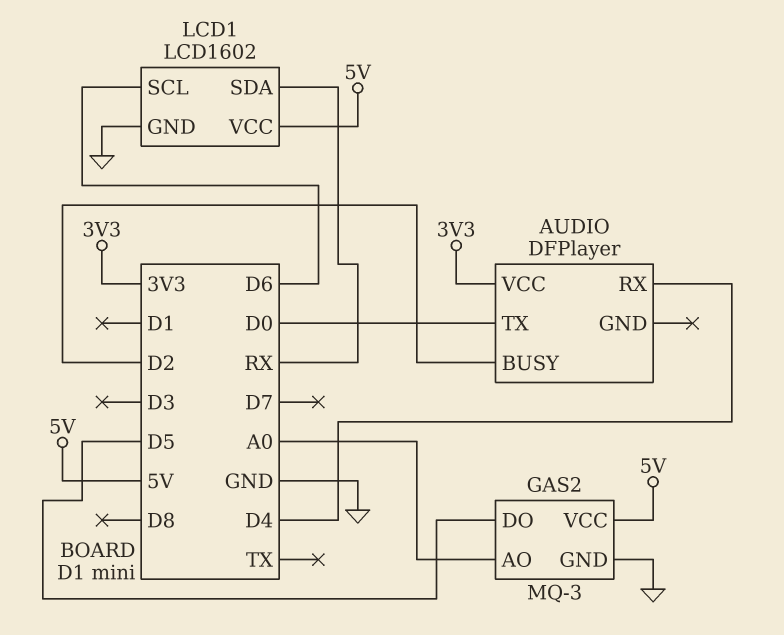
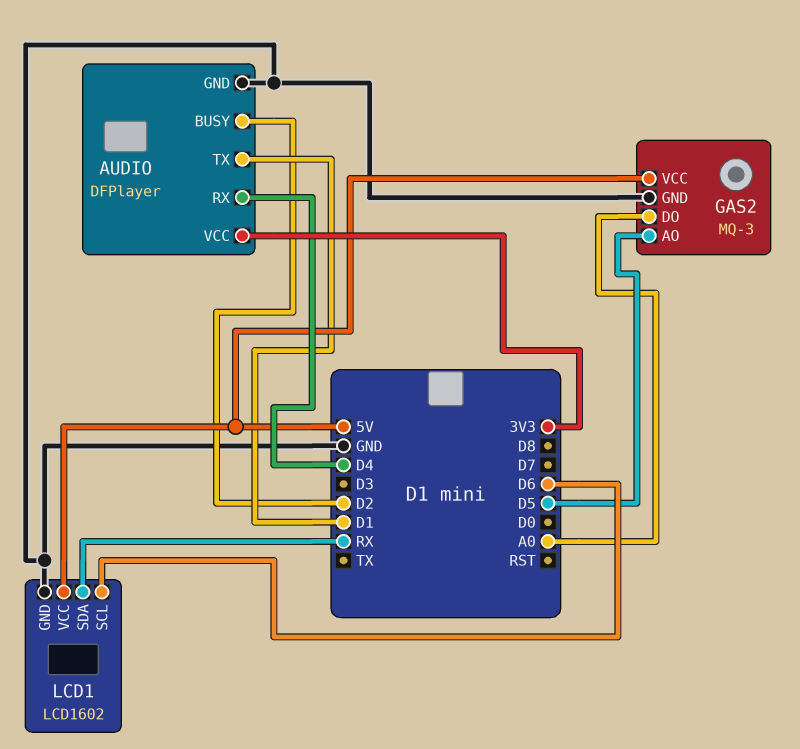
AUDIO pin GND: none -> GND
AUDIO pin TX: D0 -> D1
GAS2 pin AO: A0 -> D5
GAS2 pin DO: D5 -> A0

